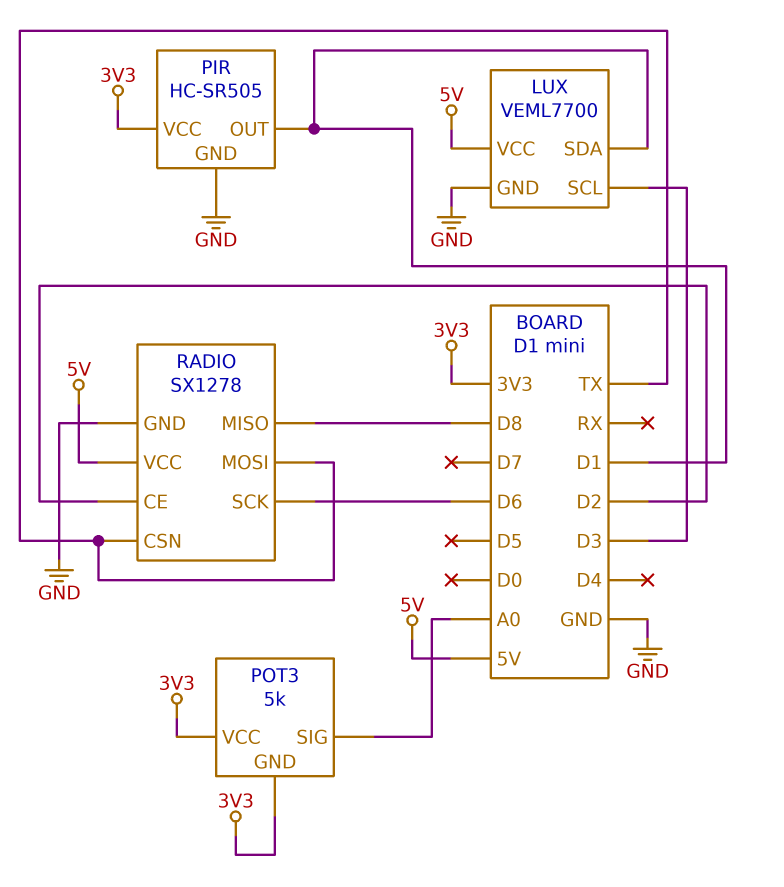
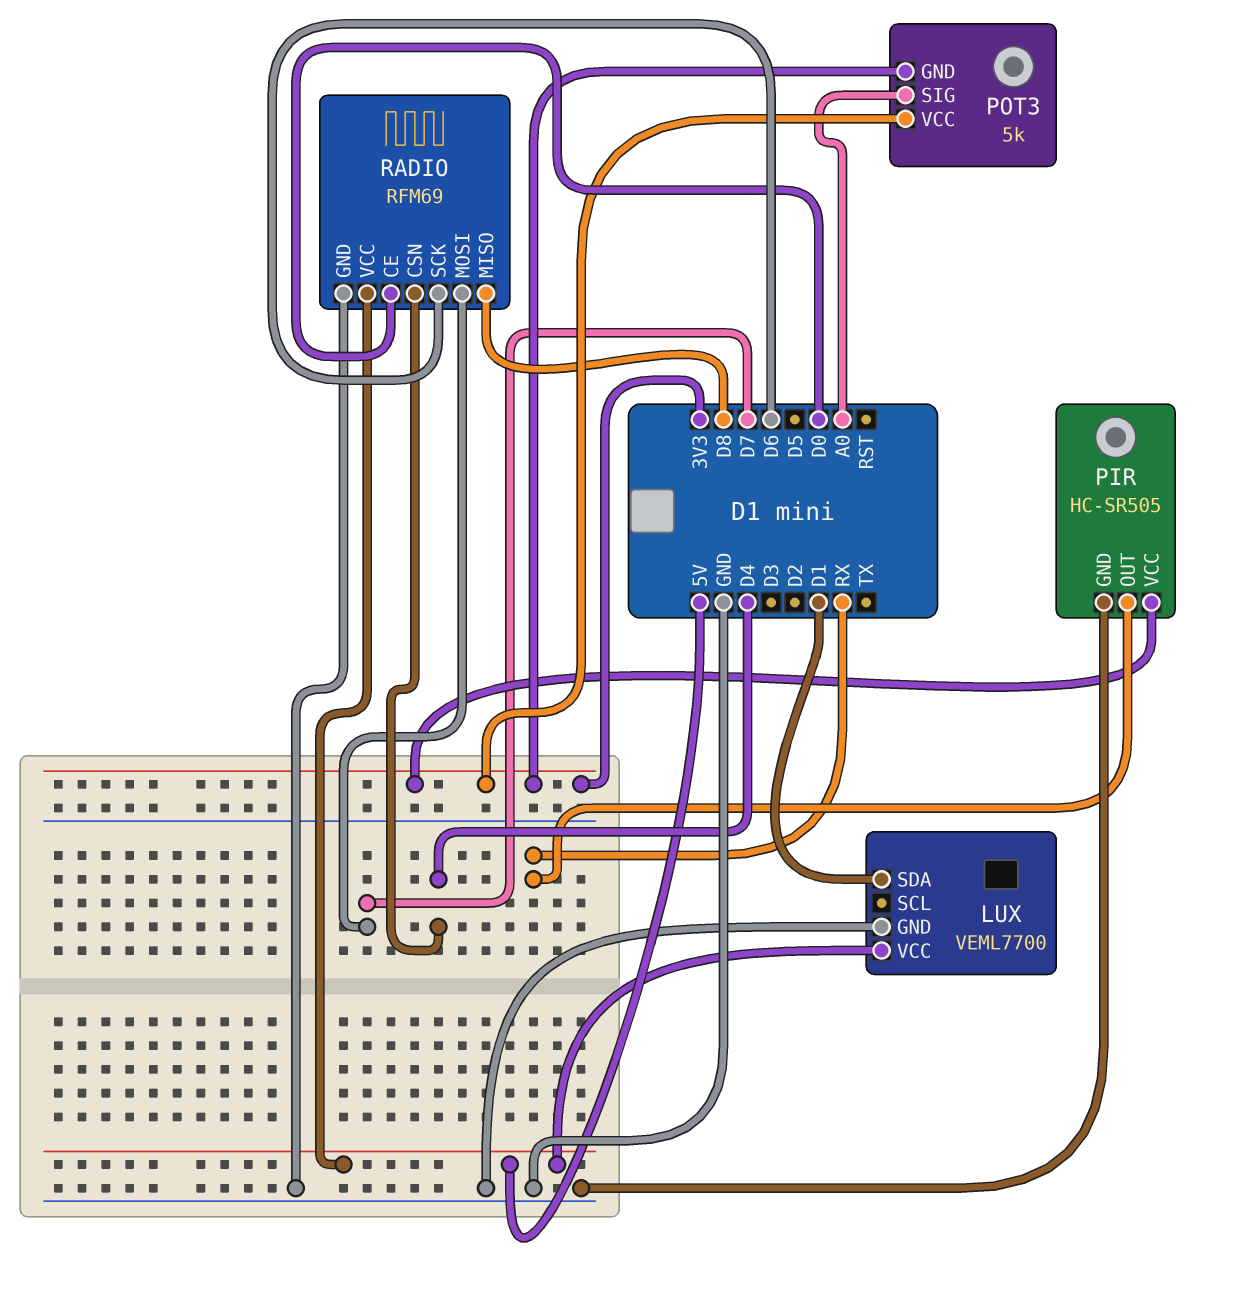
LUX pin SCL: D3 -> none
PIR pin OUT: D1 -> RX
RADIO: SX1278 -> RFM69
RADIO pin CE: D2 -> D0
RADIO pin CSN: TX -> D4
RADIO pin MOSI: TX -> D7

